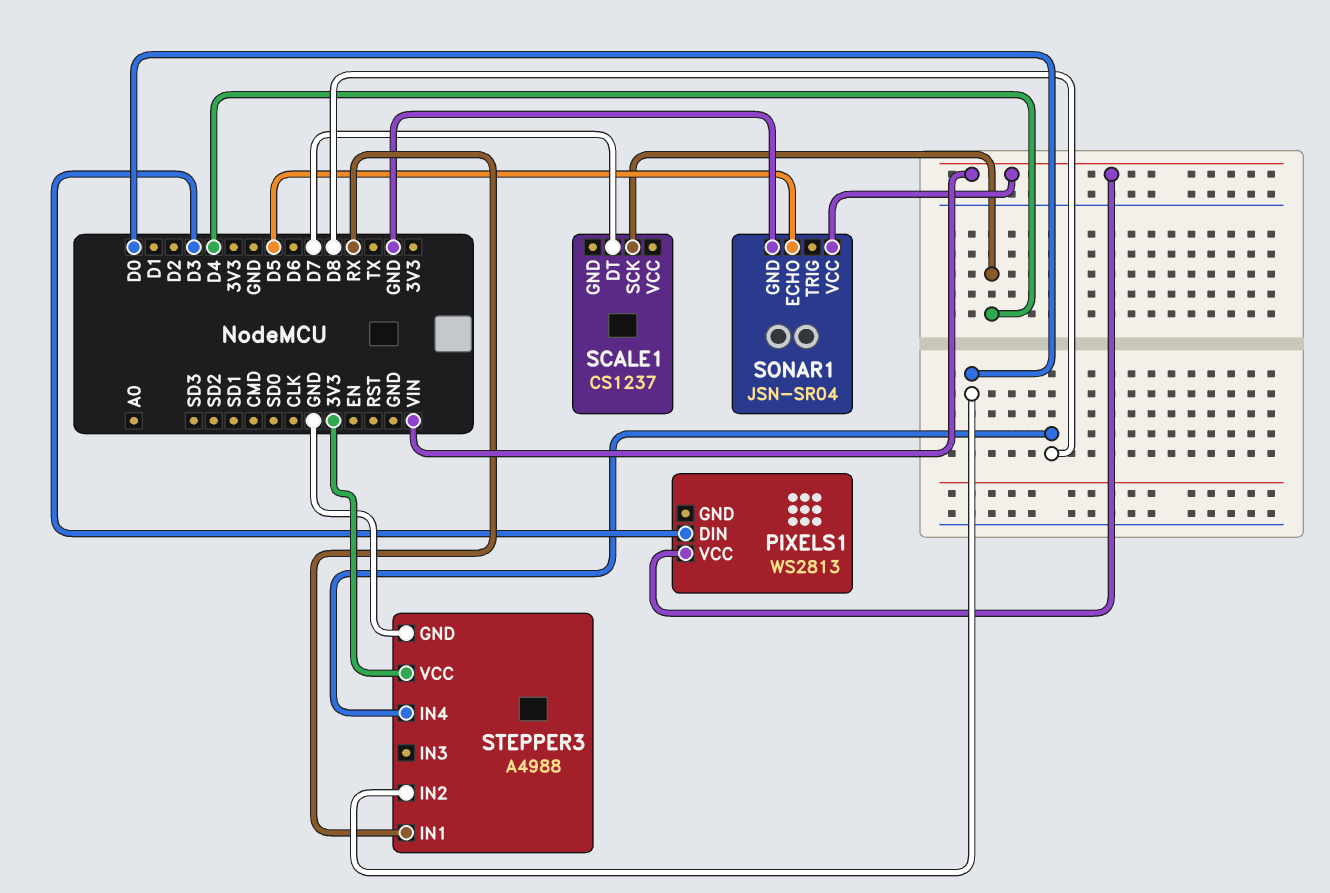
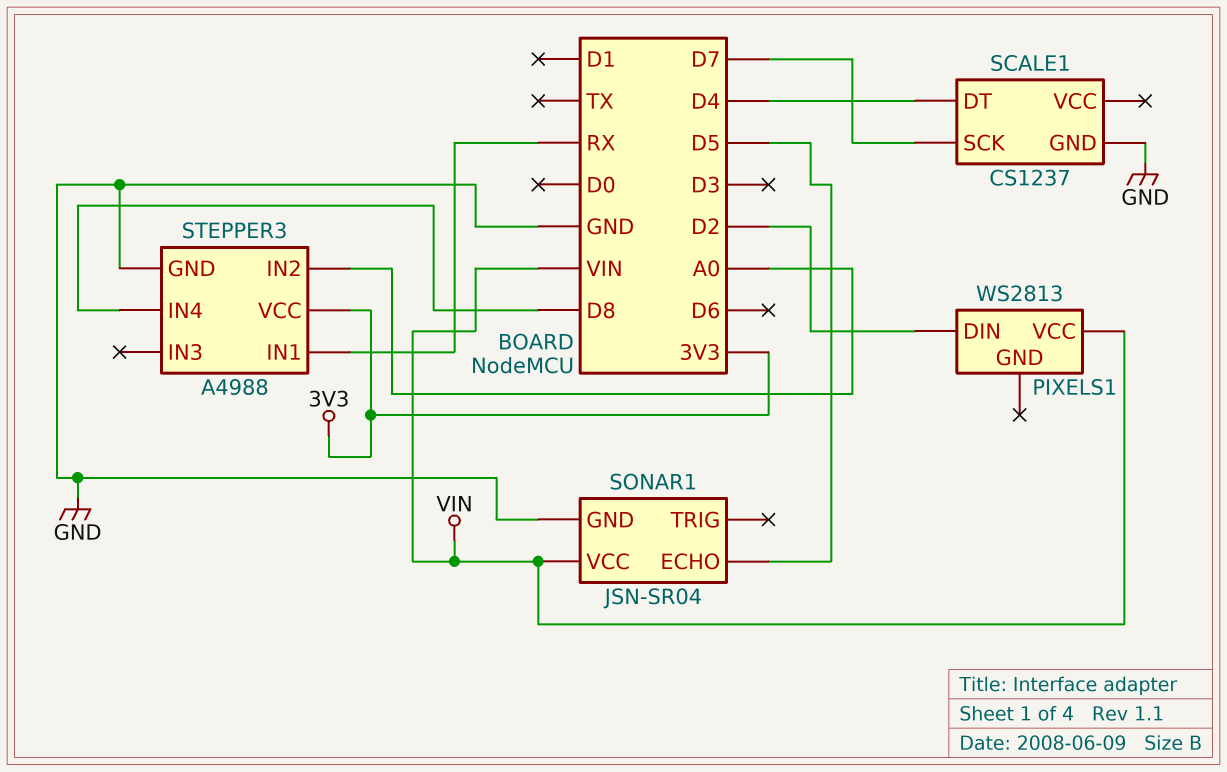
PIXELS1 pin DIN: D3 -> D2
SCALE1 pin DT: D7 -> D4
SCALE1 pin GND: none -> GND
SCALE1 pin SCK: D4 -> D7
STEPPER3 pin IN2: D0 -> A0

